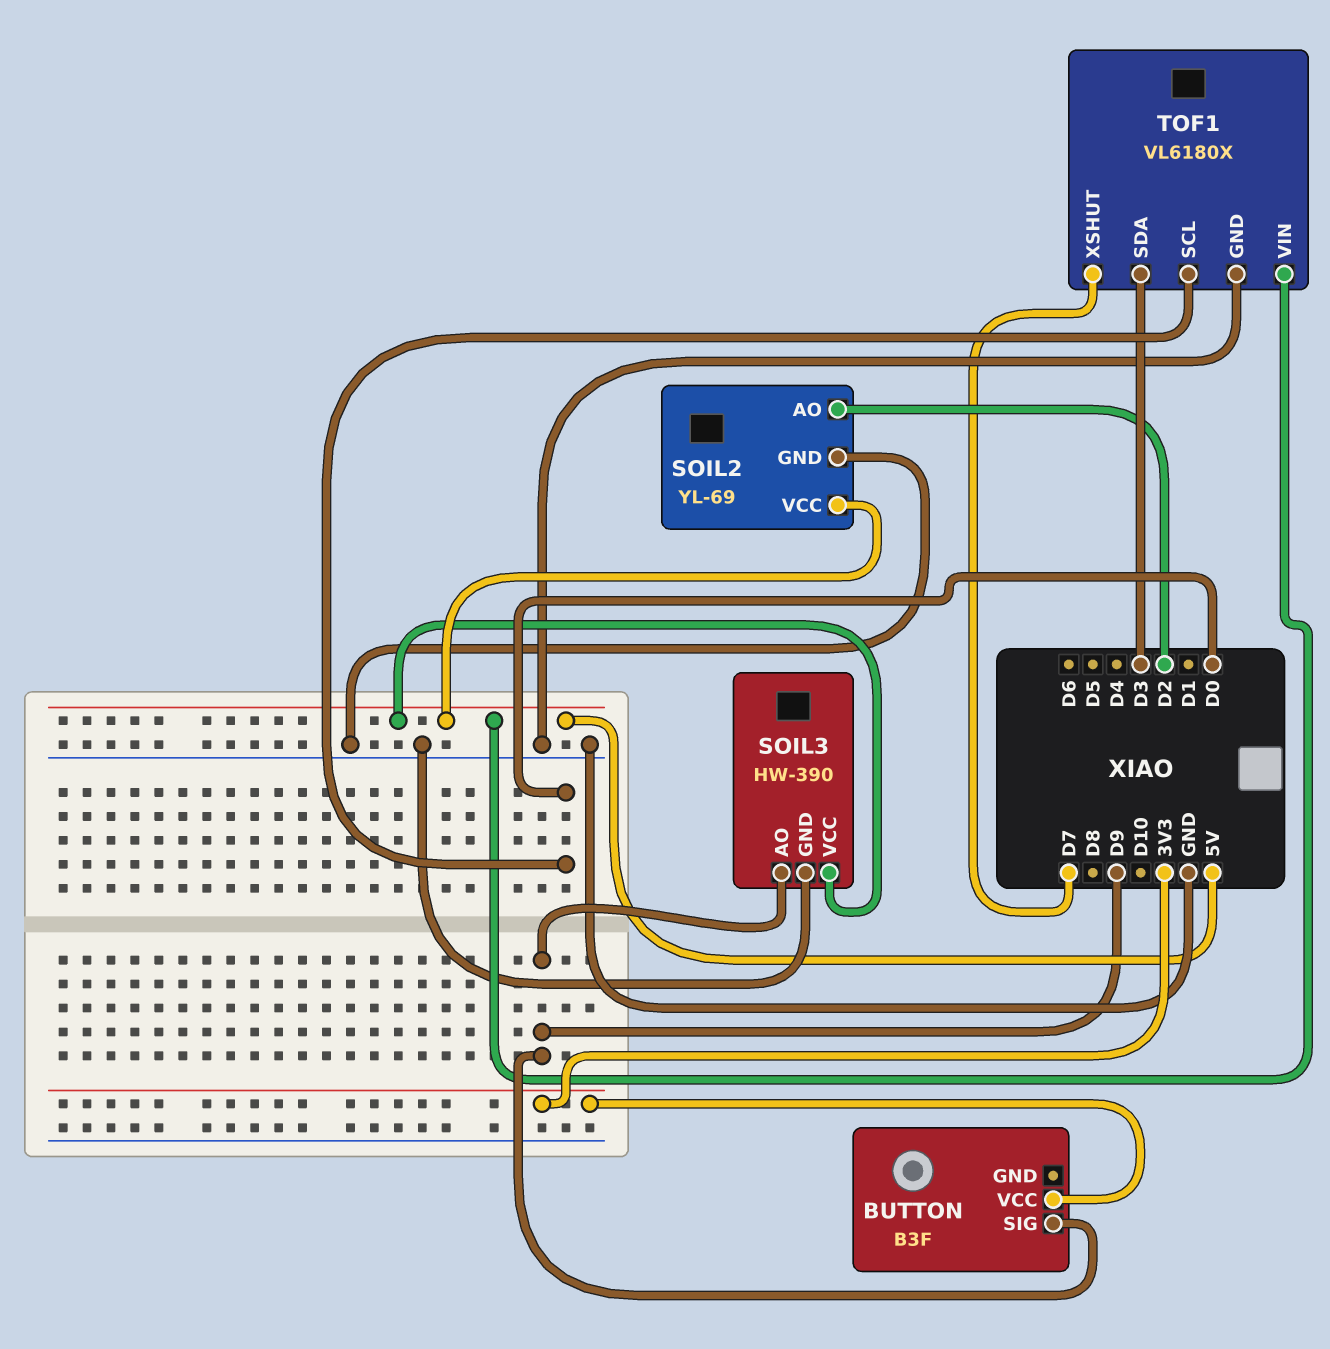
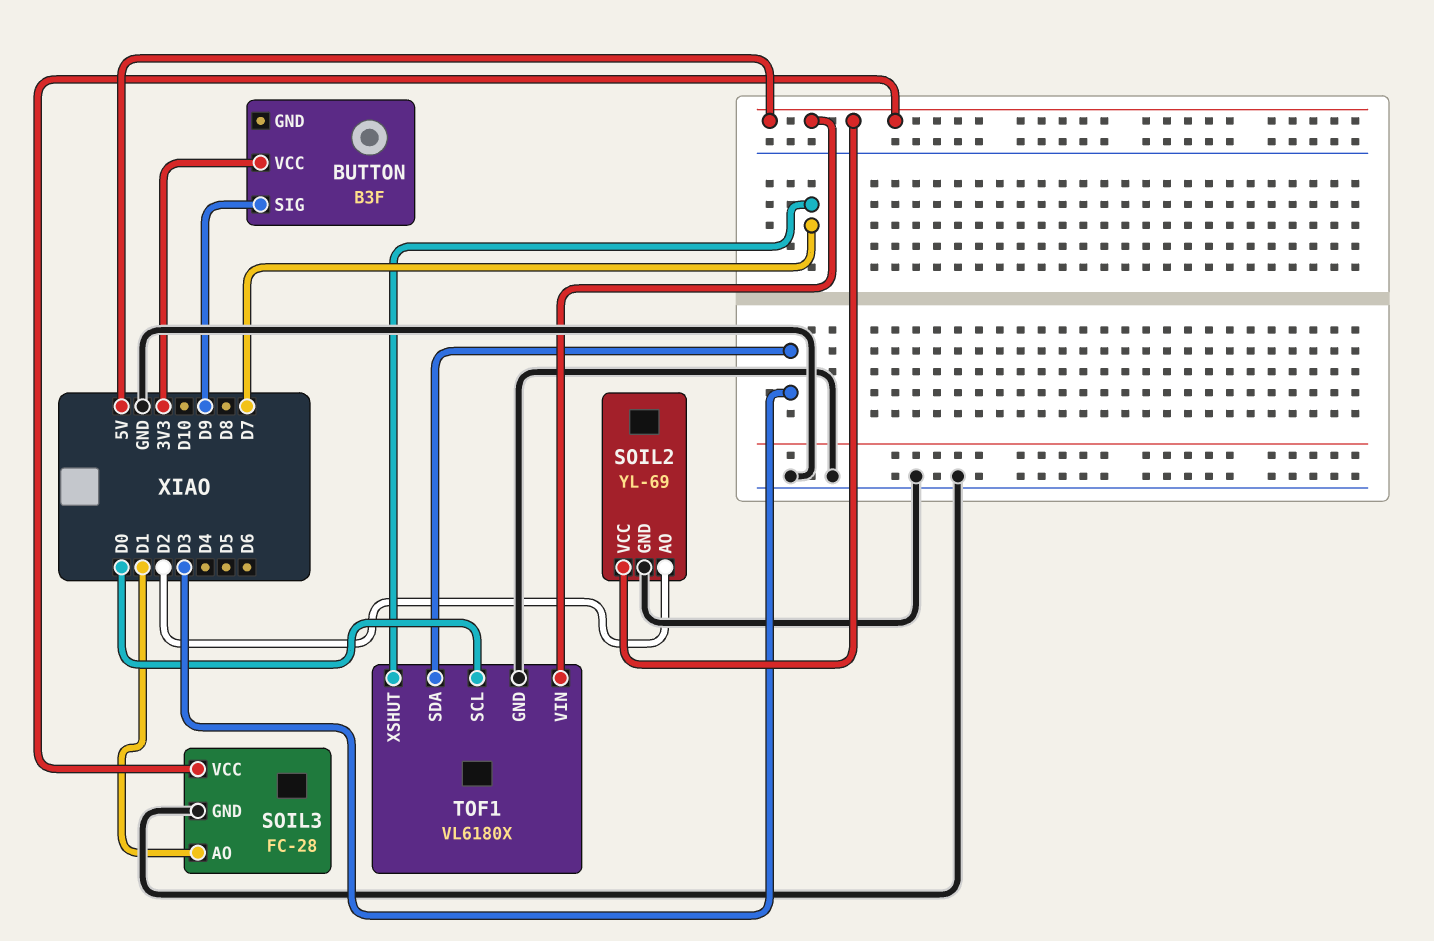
SOIL3: HW-390 -> FC-28
SOIL3 pin AO: D9 -> D1

